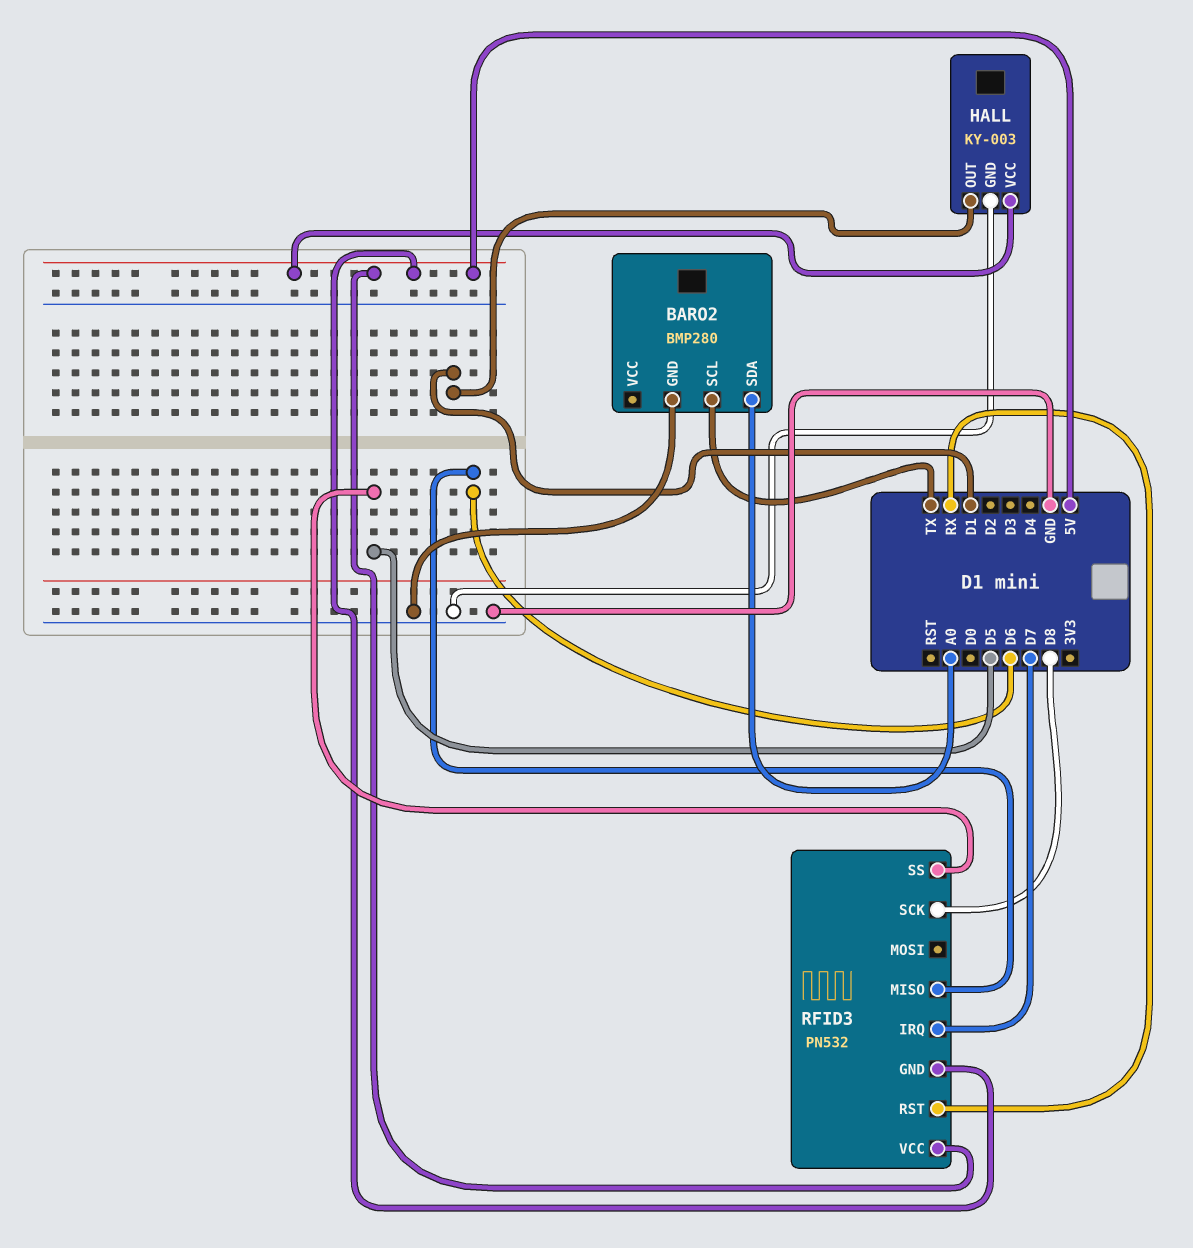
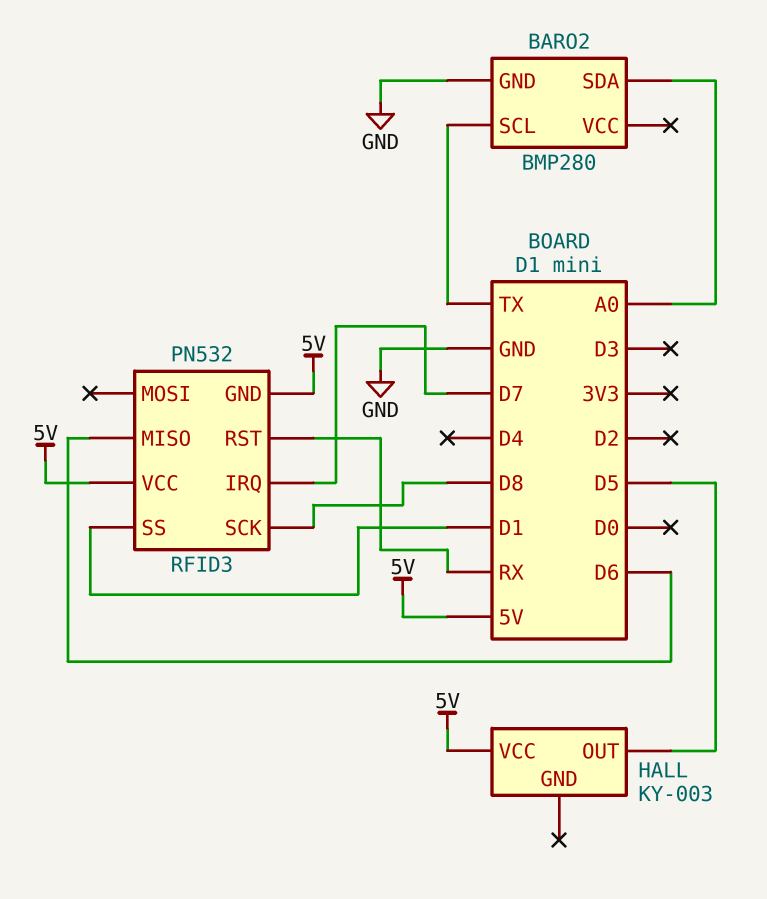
HALL pin GND: GND -> none
HALL pin OUT: D1 -> D5
RFID3 pin SS: D5 -> D1

